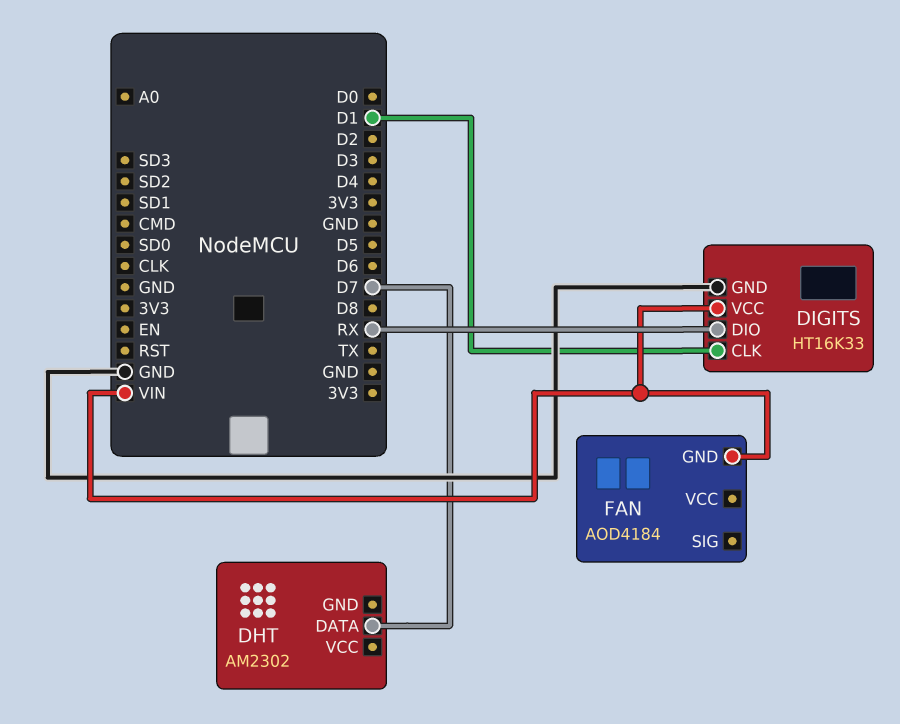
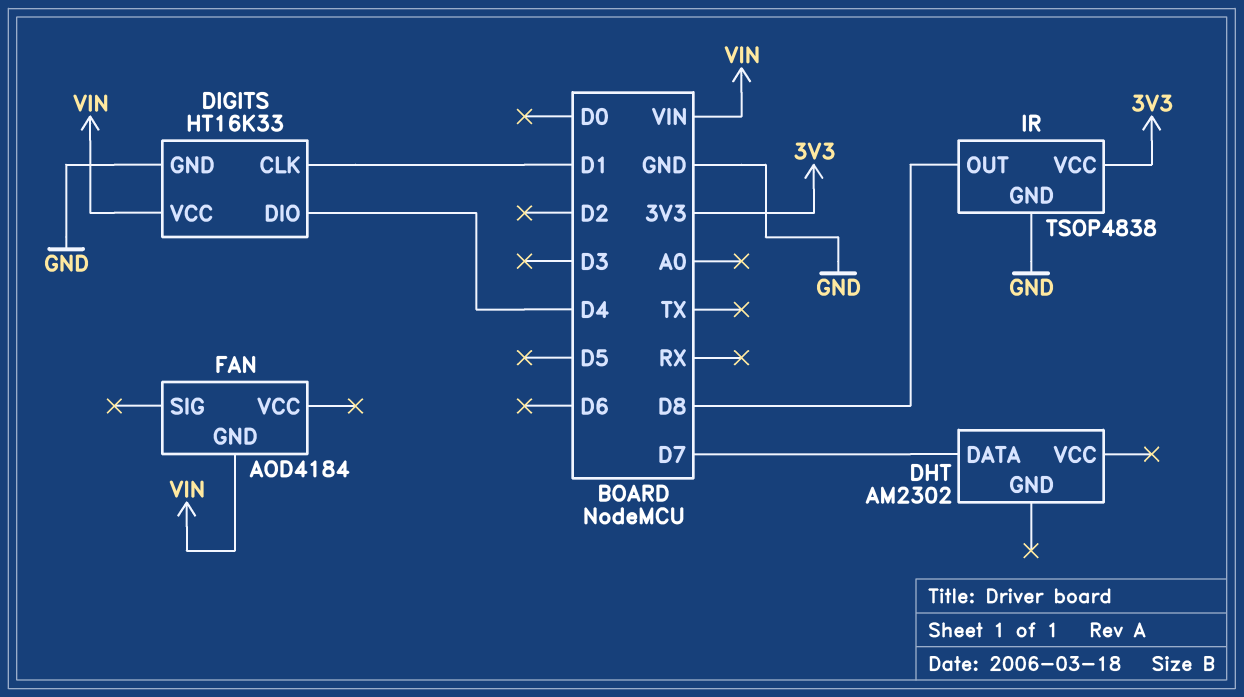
DIGITS pin DIO: RX -> D4
IR: none -> TSOP4838
IR pin GND: none -> GND
IR pin OUT: none -> D8
IR pin VCC: none -> 3V3

